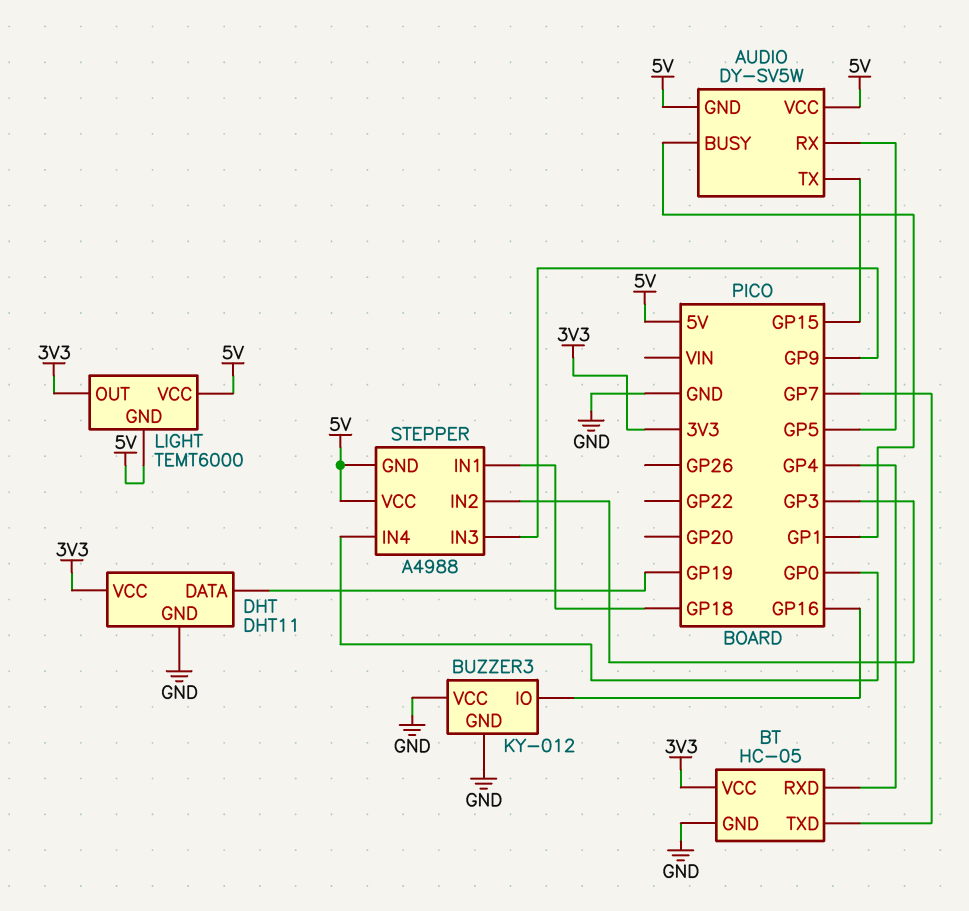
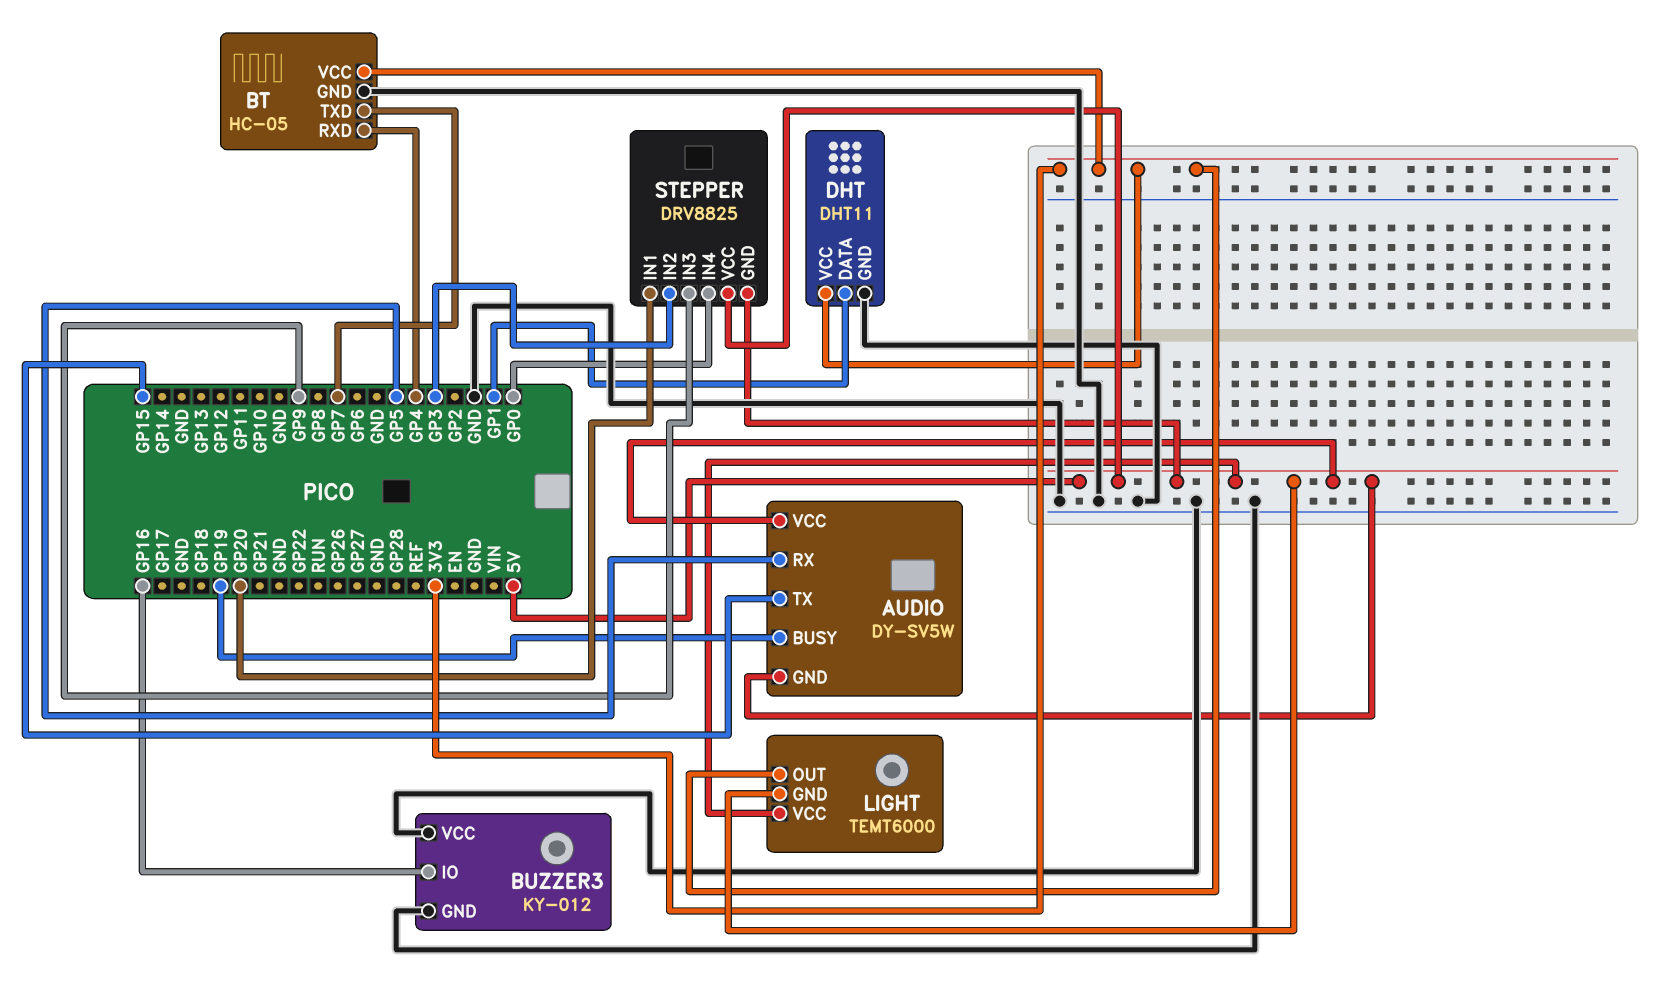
AUDIO pin BUSY: GP1 -> GP19
DHT pin DATA: GP19 -> GP1
STEPPER: A4988 -> DRV8825
STEPPER pin IN1: GP18 -> GP20

